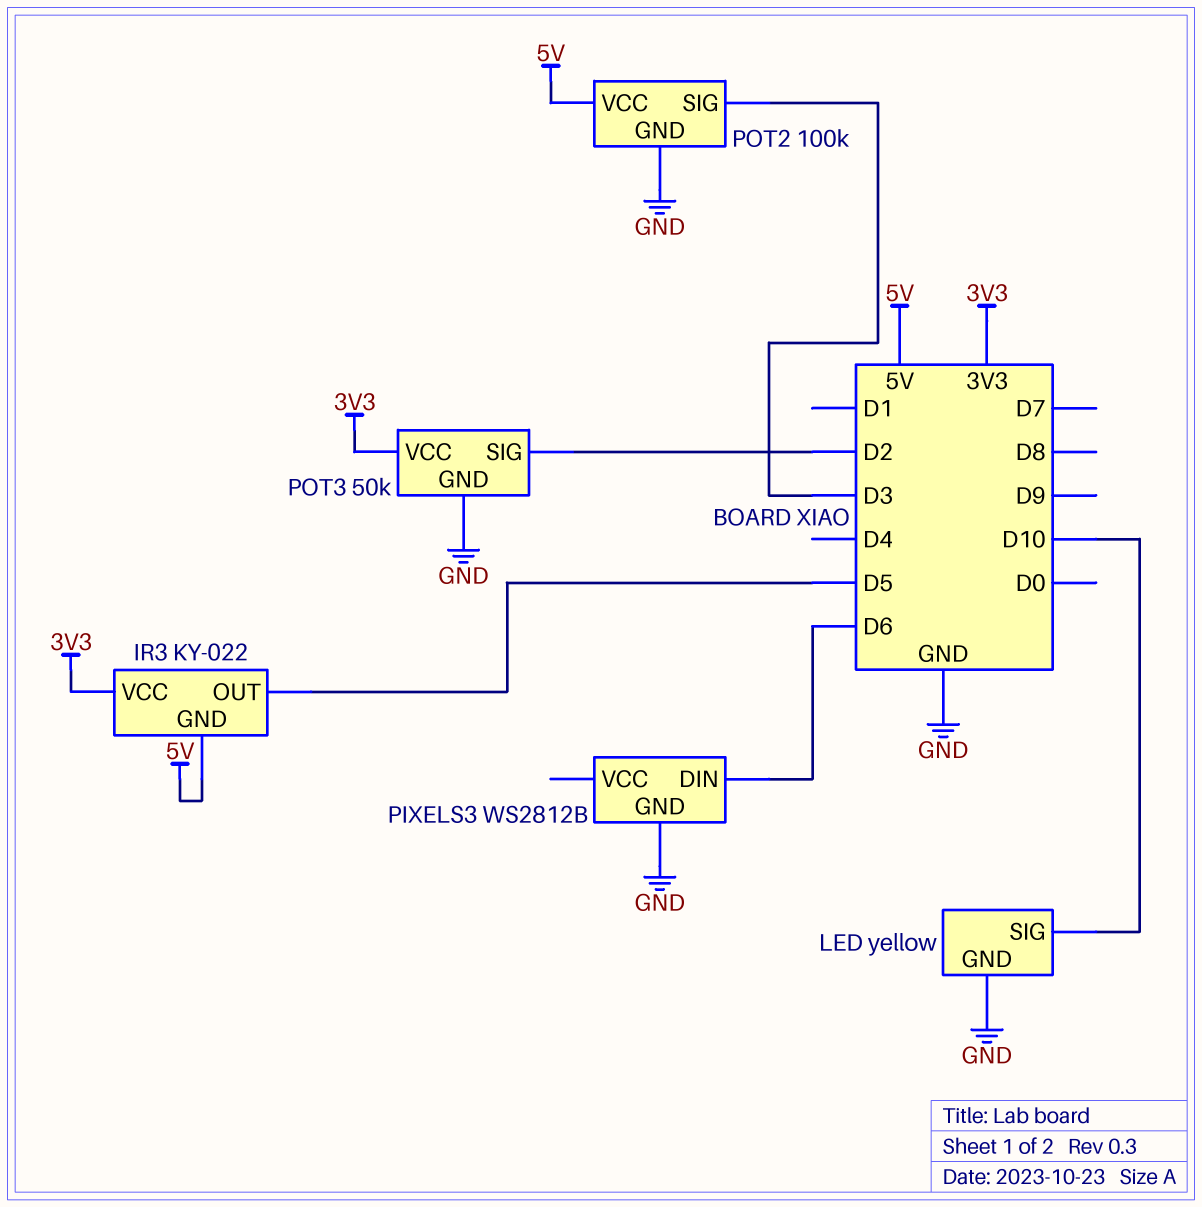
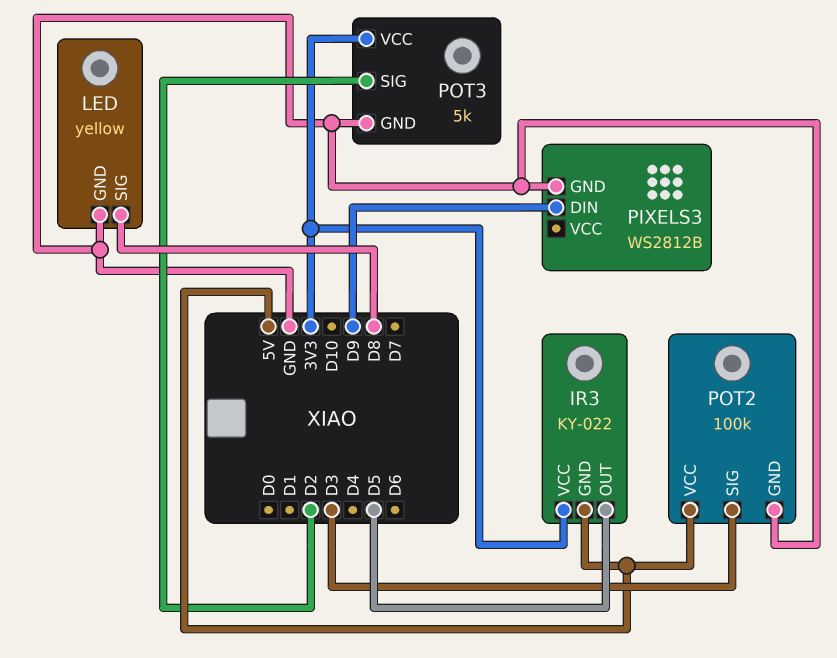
LED pin SIG: D10 -> D8
PIXELS3 pin DIN: D6 -> D9
POT3: 50k -> 5k

